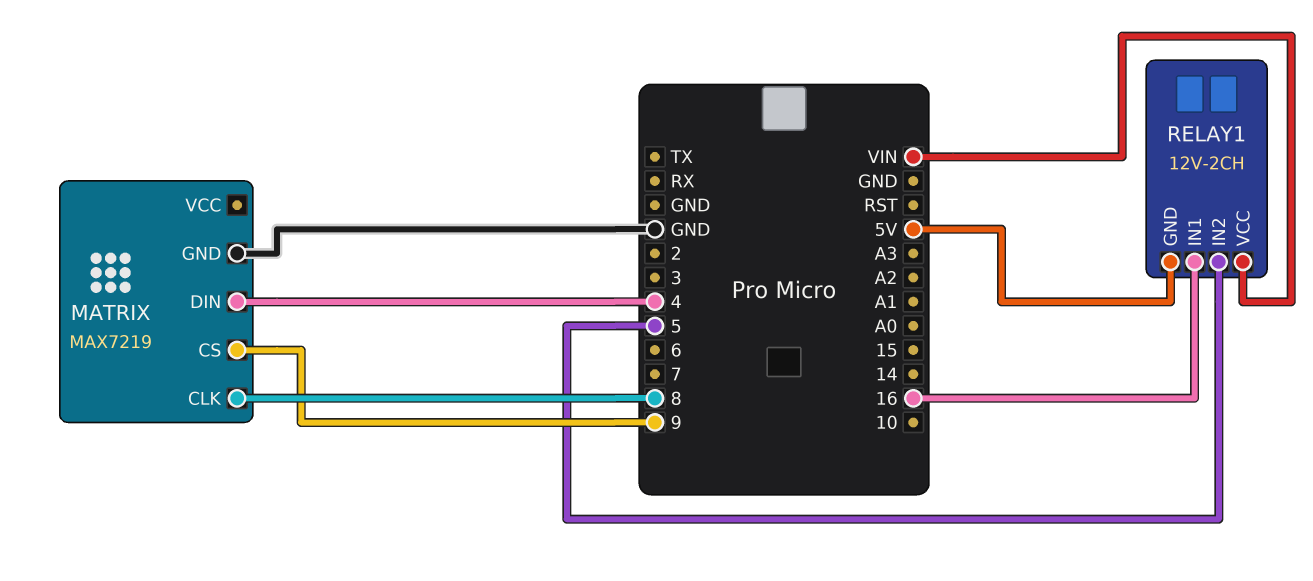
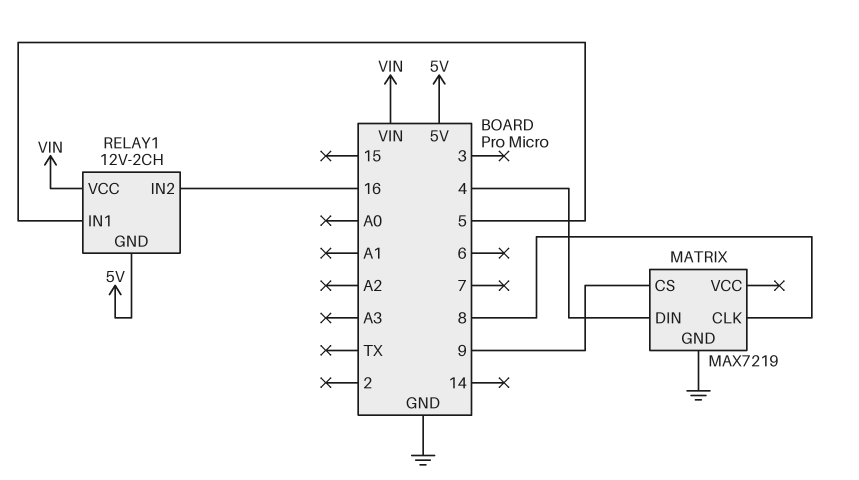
RELAY1 pin IN1: 16 -> 5
RELAY1 pin IN2: 5 -> 16

